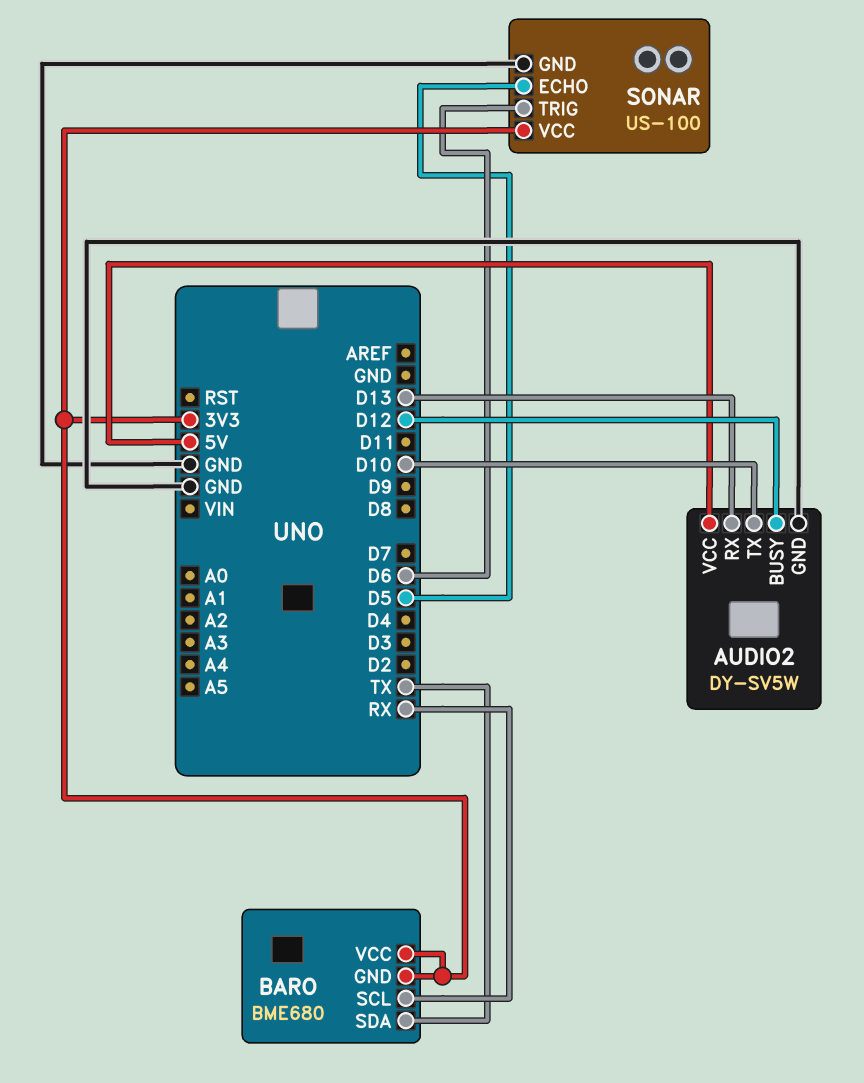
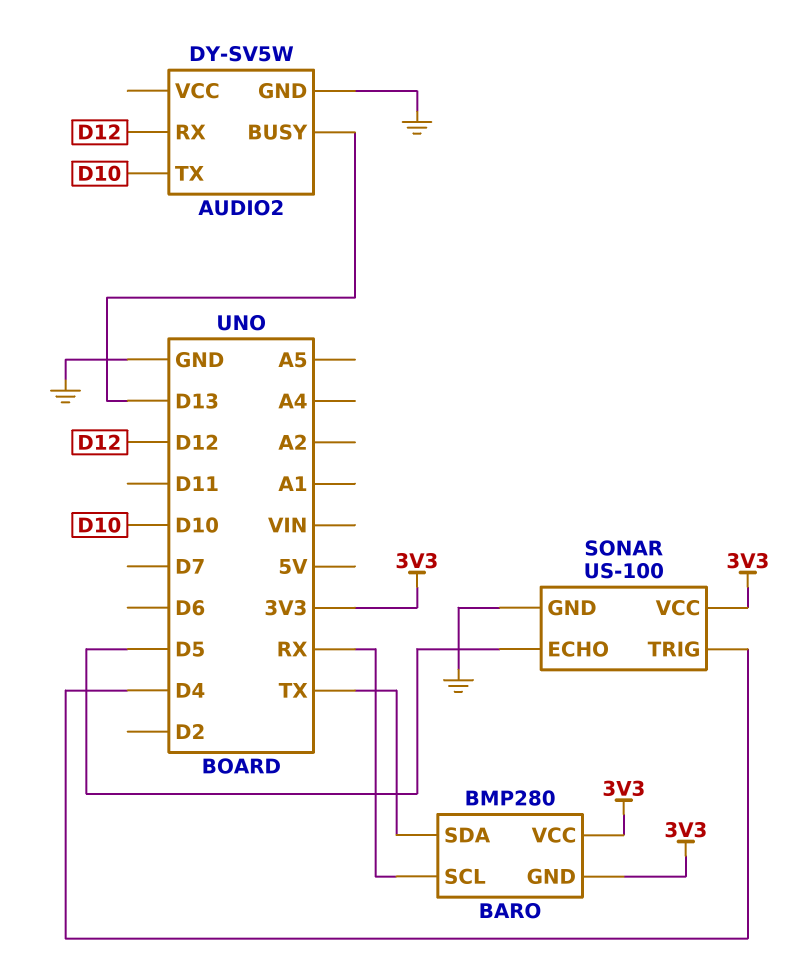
AUDIO2 pin BUSY: D12 -> D13
AUDIO2 pin RX: D13 -> D12
AUDIO2 pin VCC: 5V -> none
BARO: BME680 -> BMP280
SONAR pin TRIG: D6 -> D4

